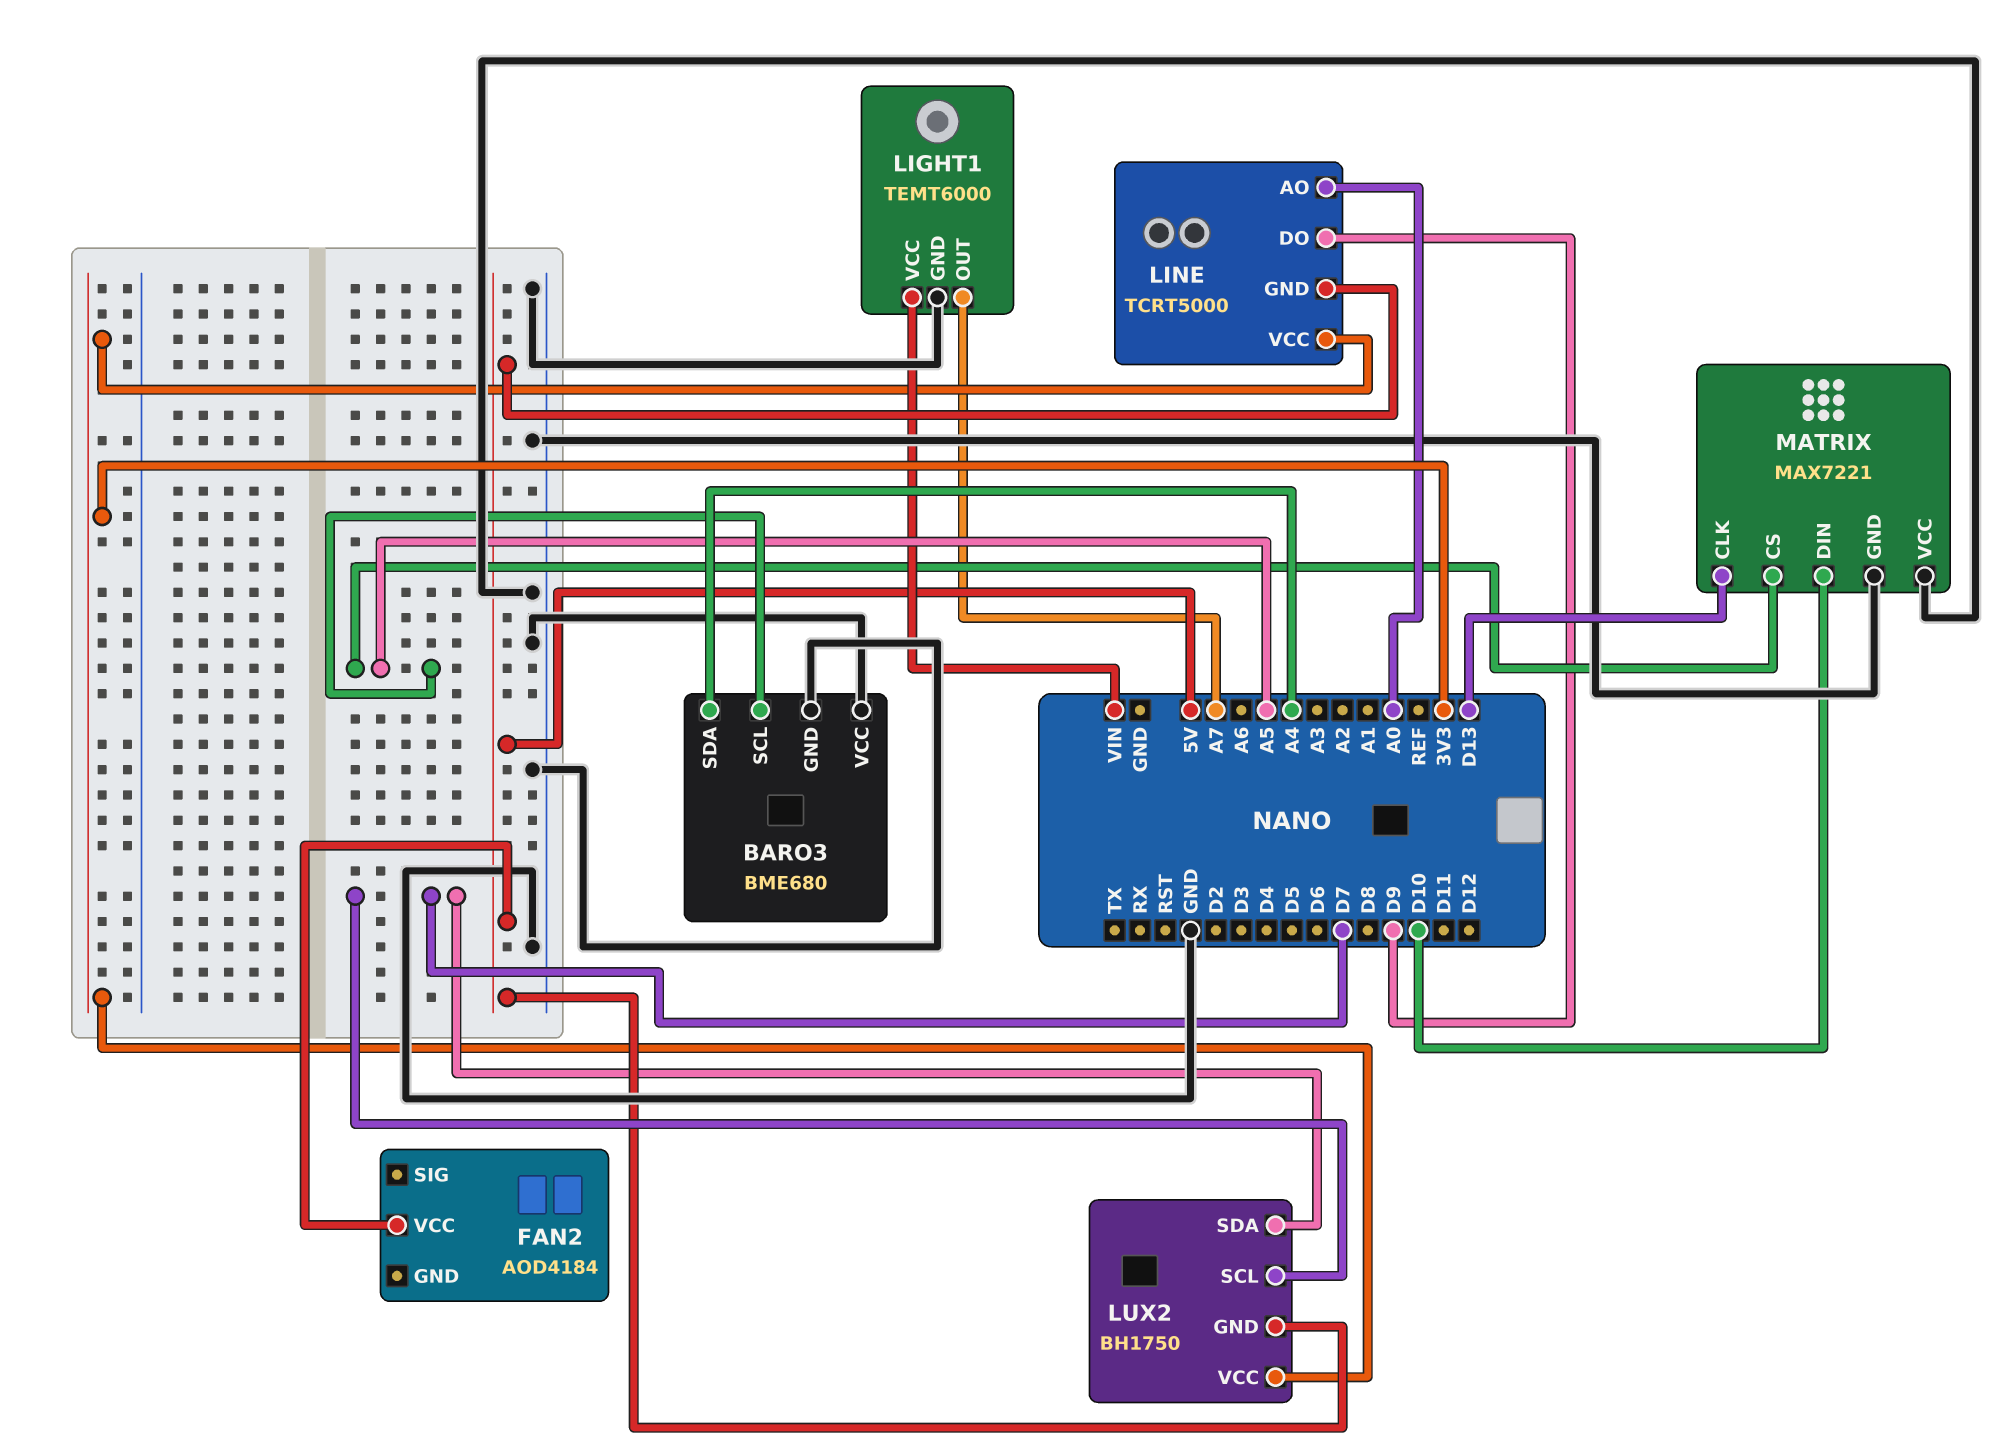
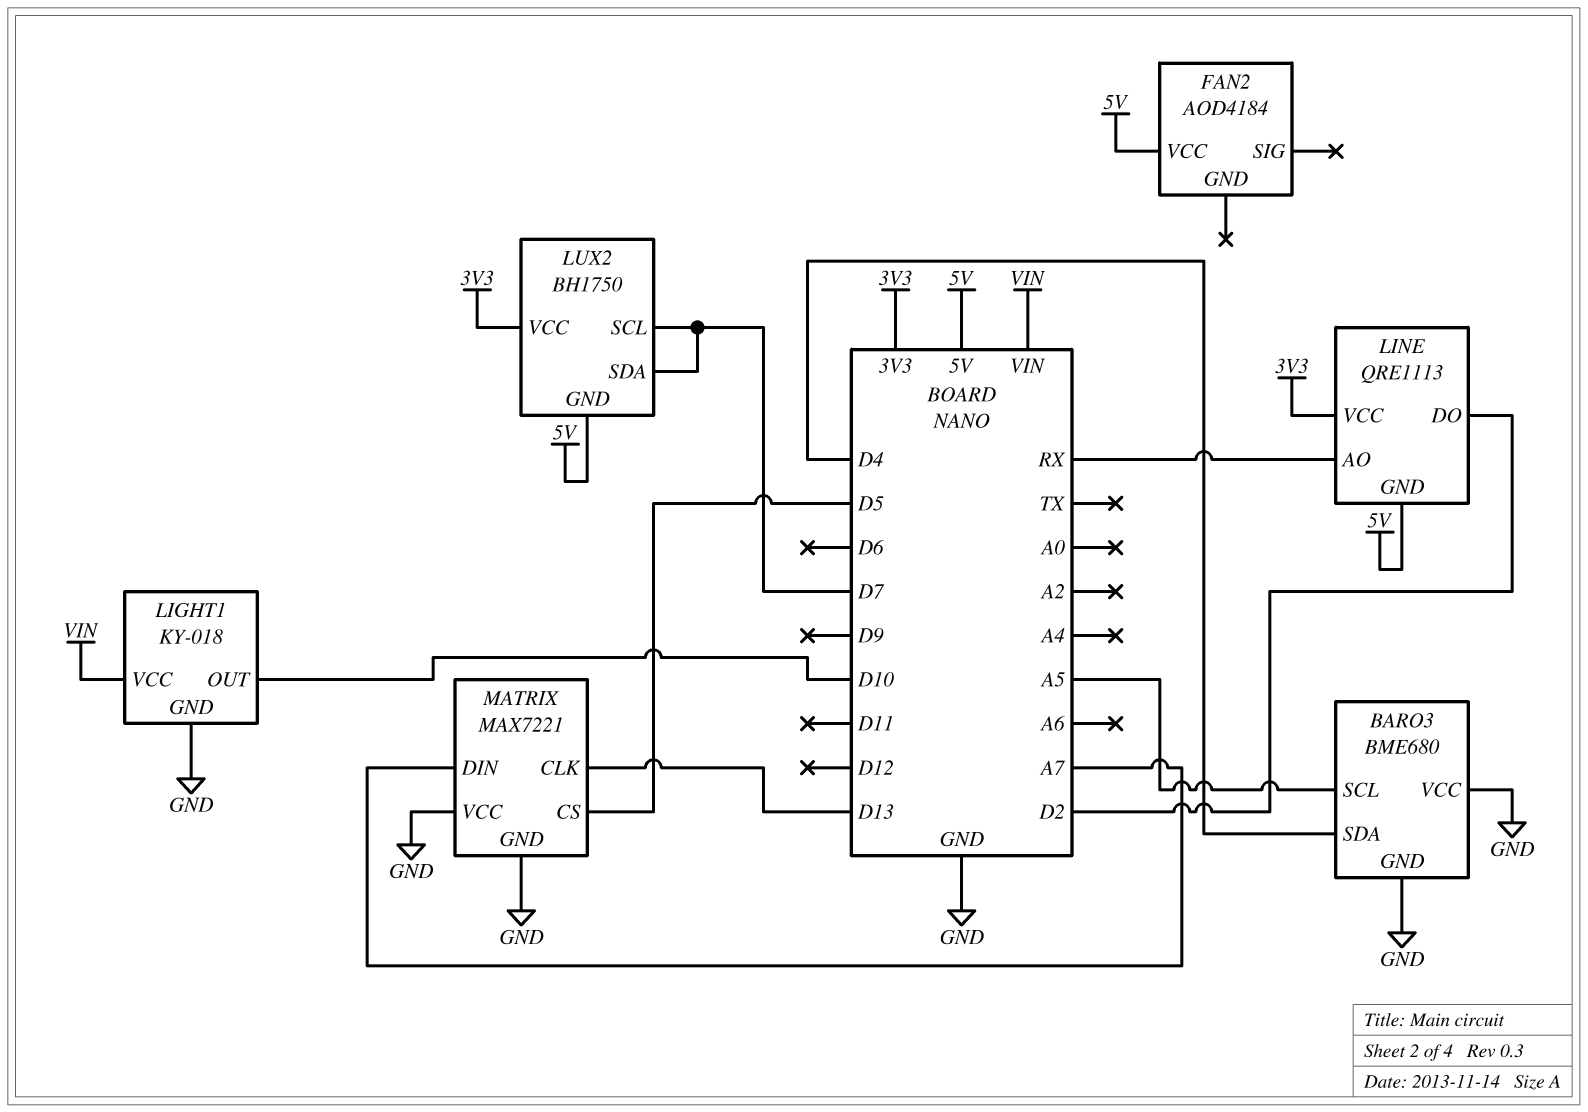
BARO3 pin SDA: A4 -> D4
LIGHT1: TEMT6000 -> KY-018
LIGHT1 pin OUT: A7 -> D10
LINE: TCRT5000 -> QRE1113
LINE pin AO: A0 -> RX
LINE pin DO: D9 -> D2
MATRIX pin CS: A5 -> D5
MATRIX pin DIN: D10 -> A7

